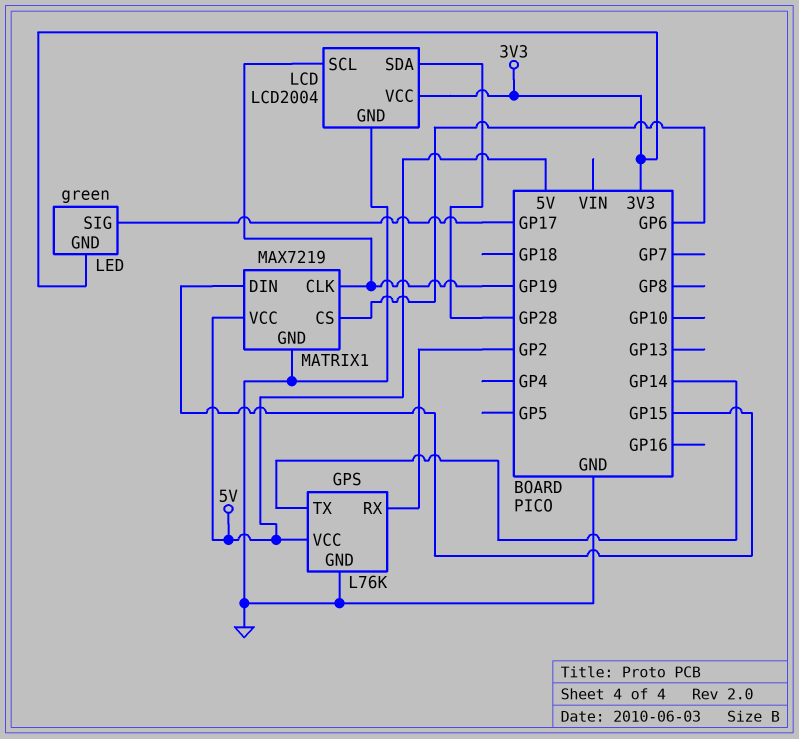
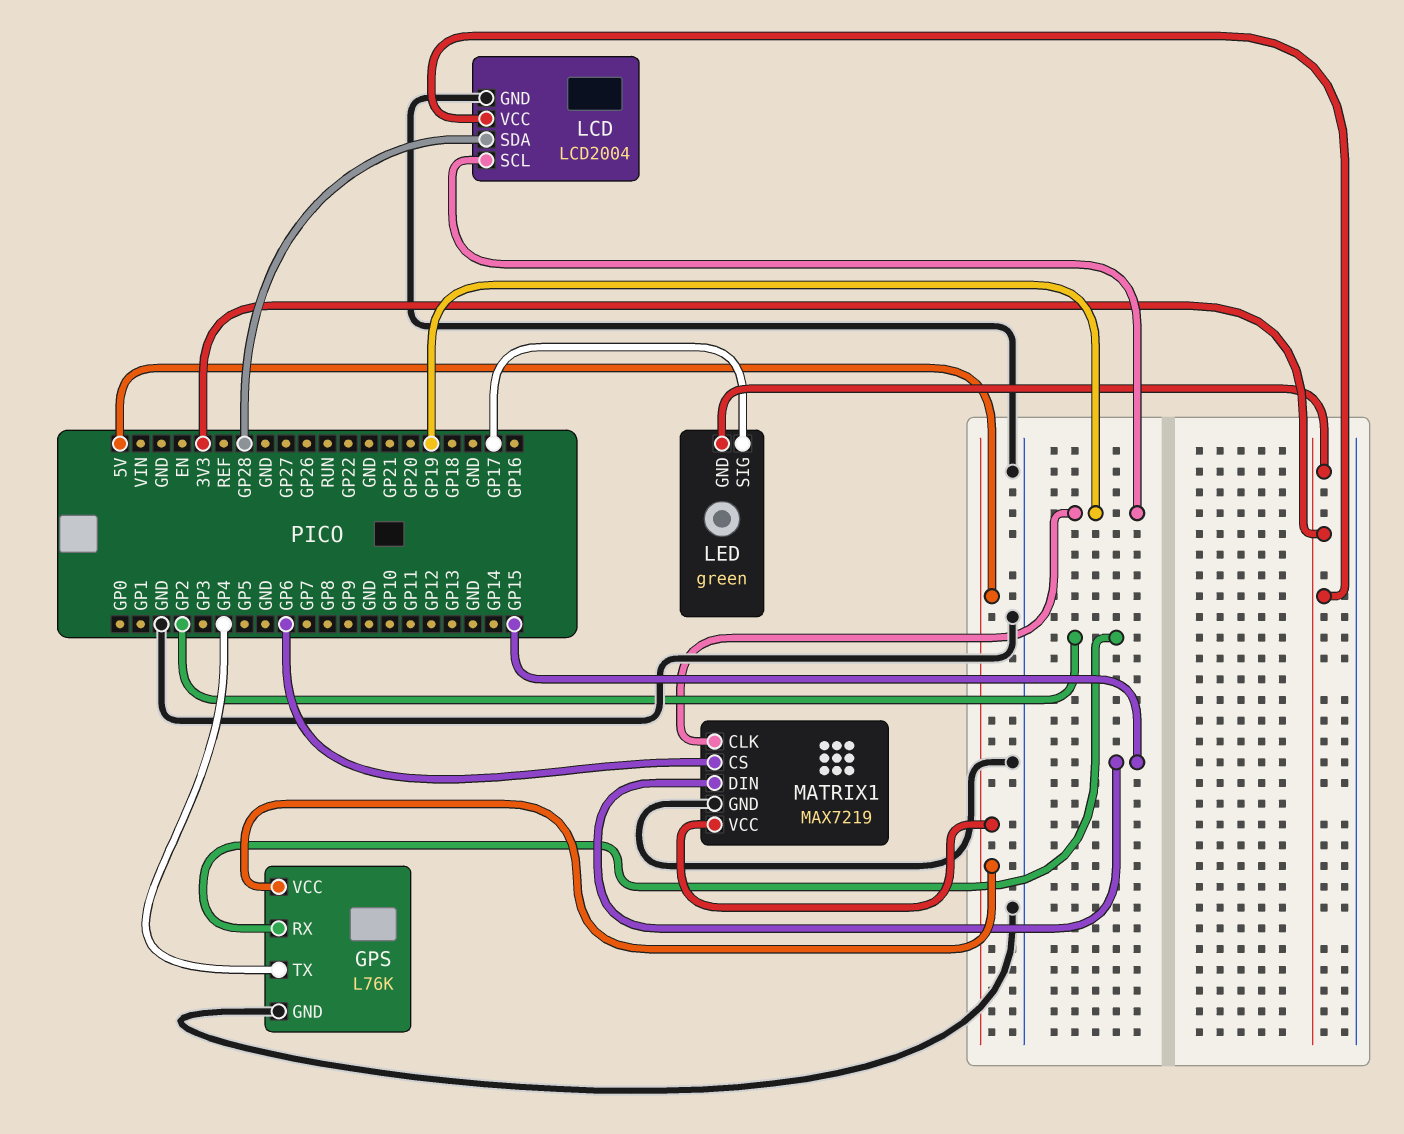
GPS pin TX: GP14 -> GP4

